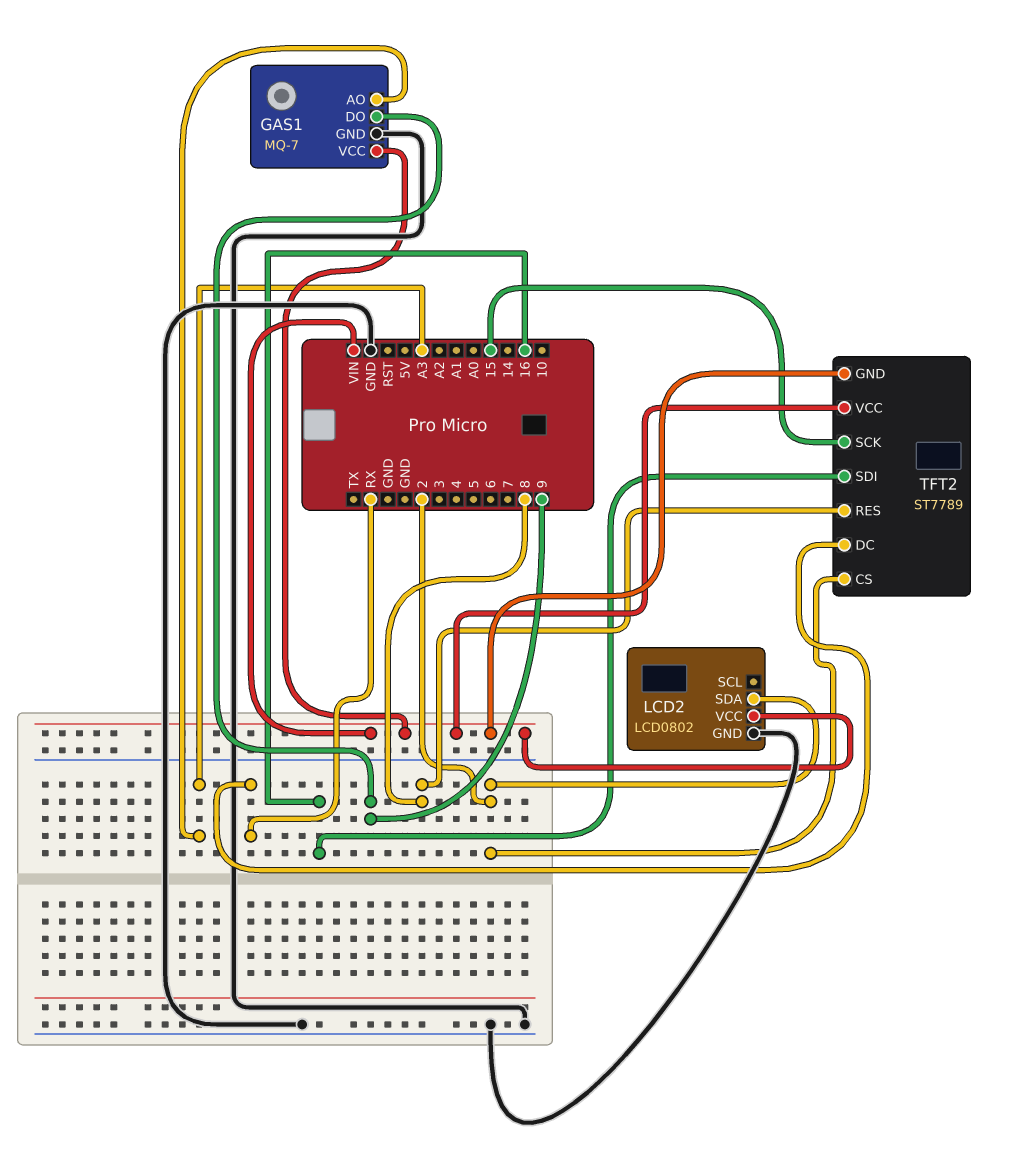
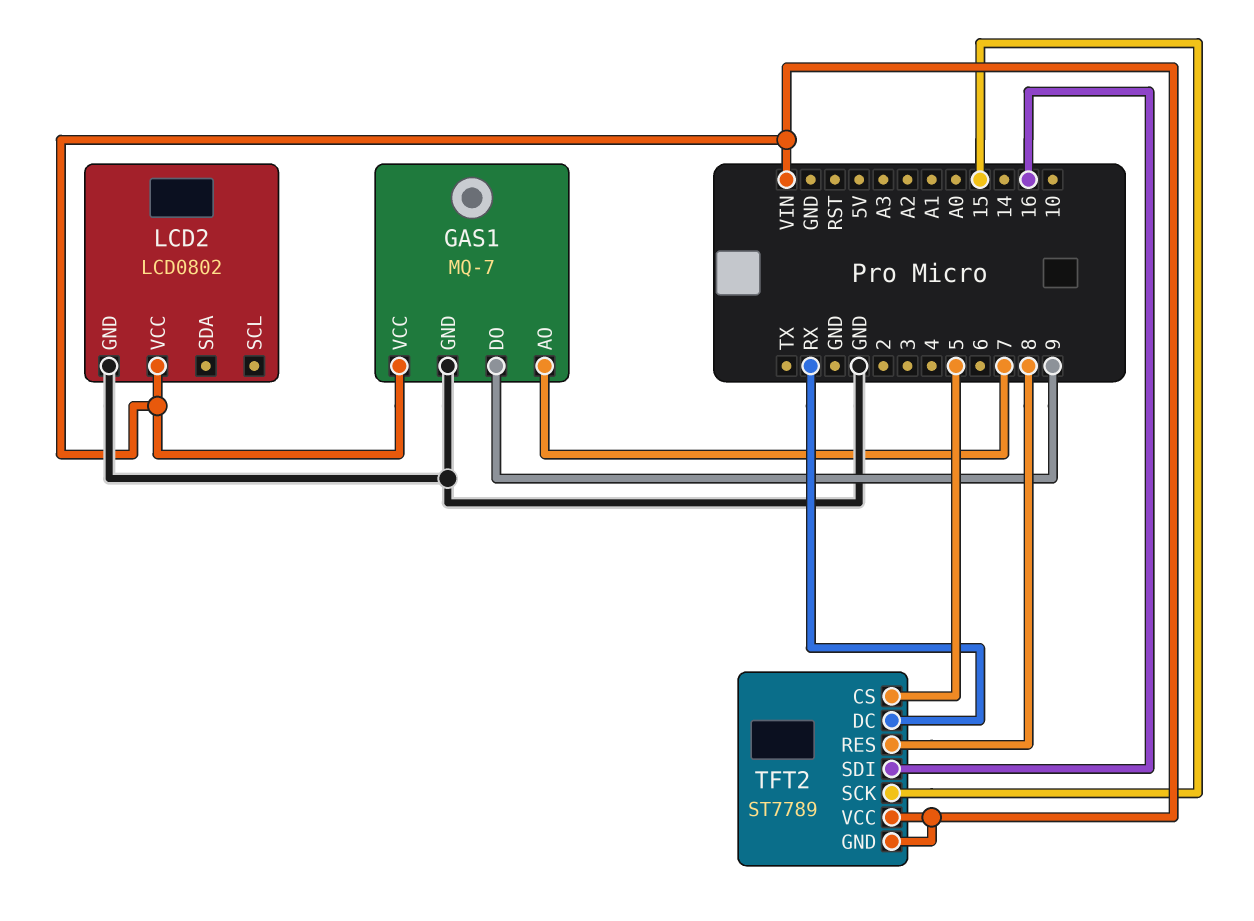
GAS1 pin AO: A3 -> 7
LCD2 pin SDA: 2 -> none
TFT2 pin CS: 2 -> 5

